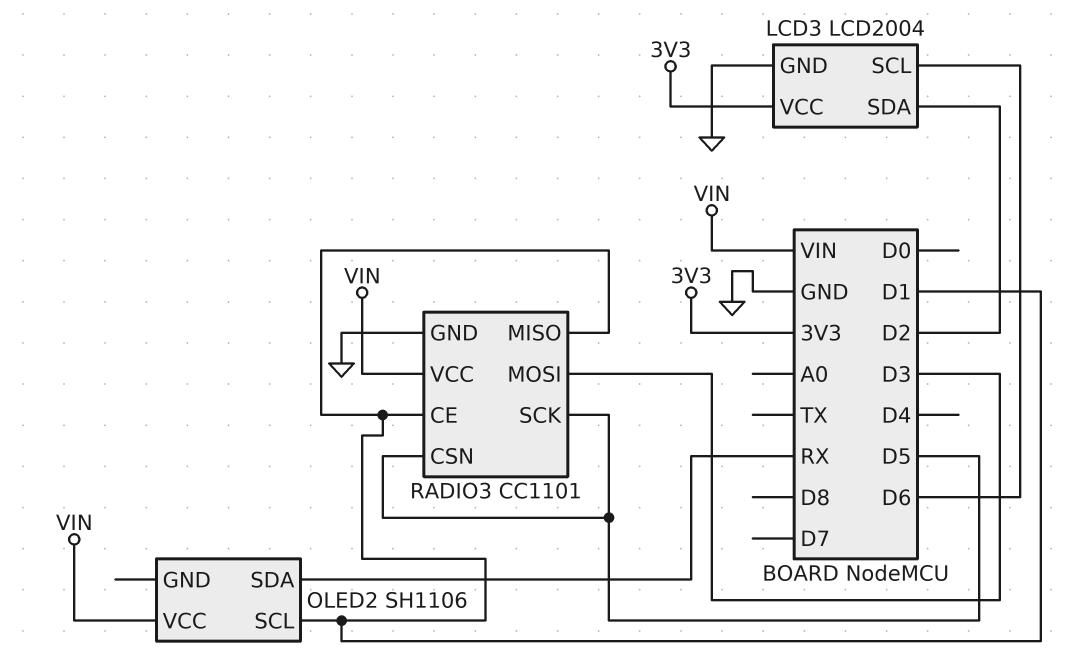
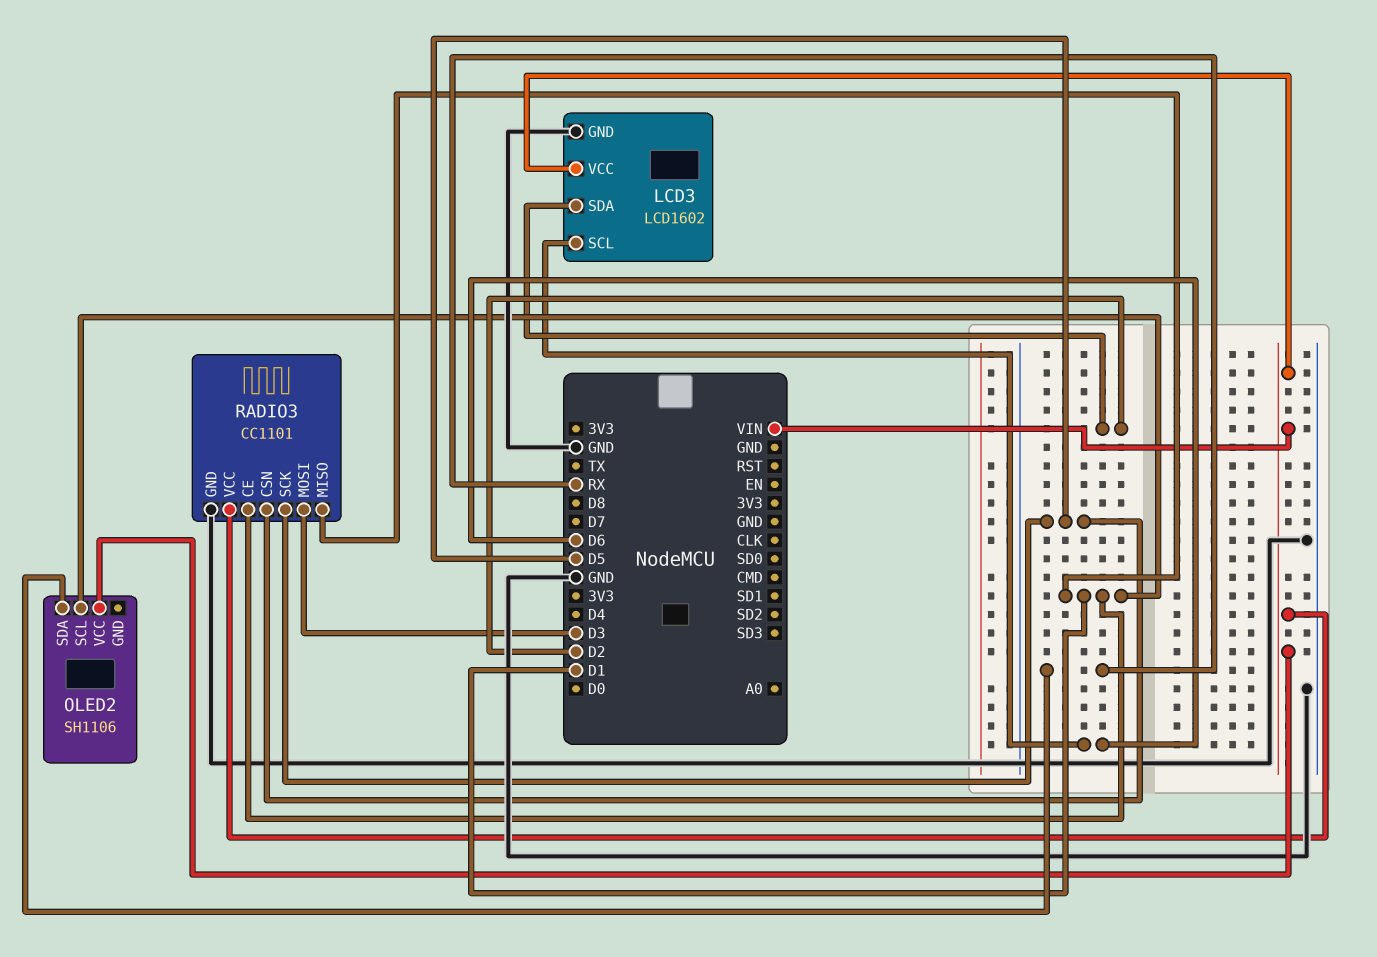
LCD3: LCD2004 -> LCD1602
LCD3 pin VCC: 3V3 -> VIN

